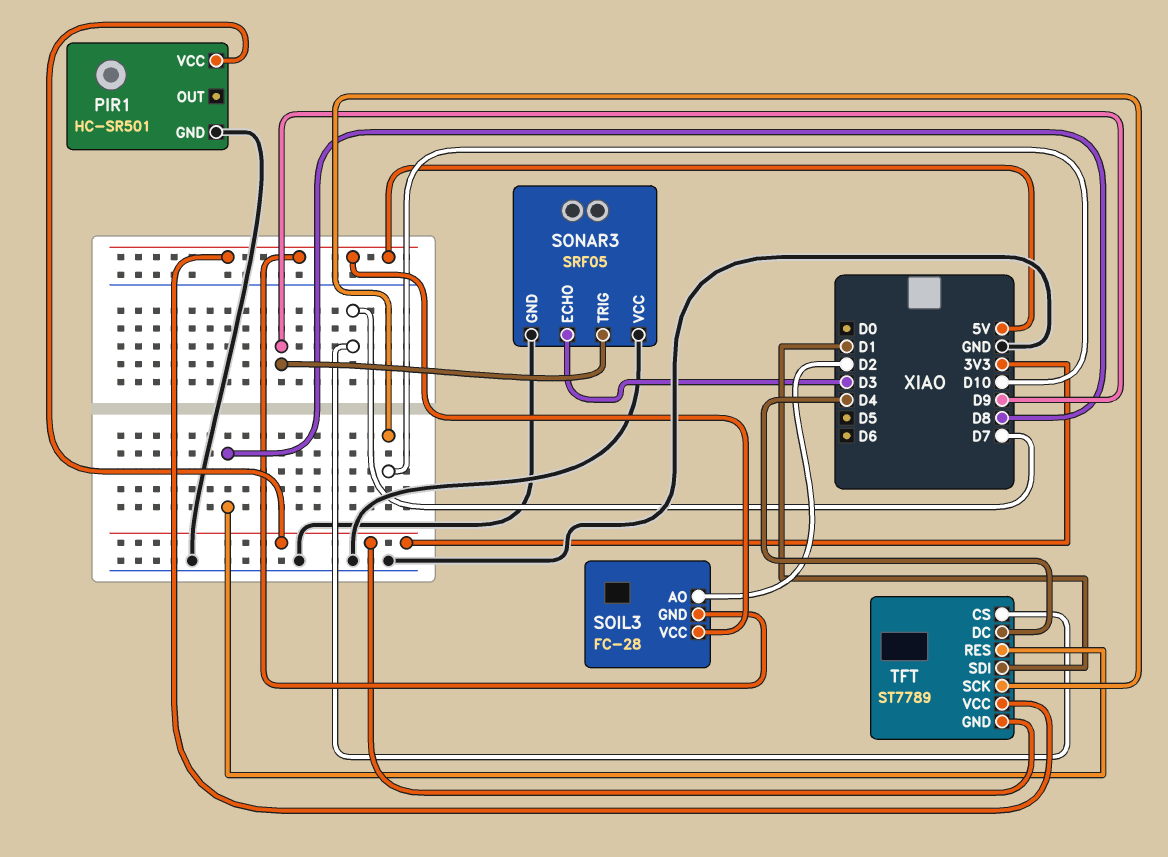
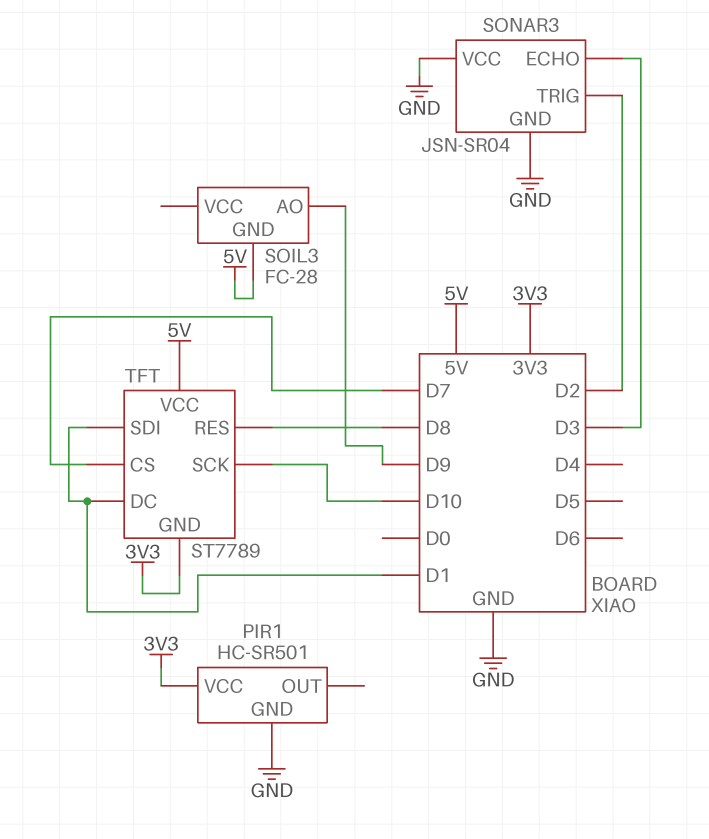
SOIL3 pin AO: D2 -> D9
SOIL3 pin VCC: 5V -> none
SONAR3: SRF05 -> JSN-SR04
SONAR3 pin TRIG: D9 -> D2
TFT pin DC: D4 -> D1

